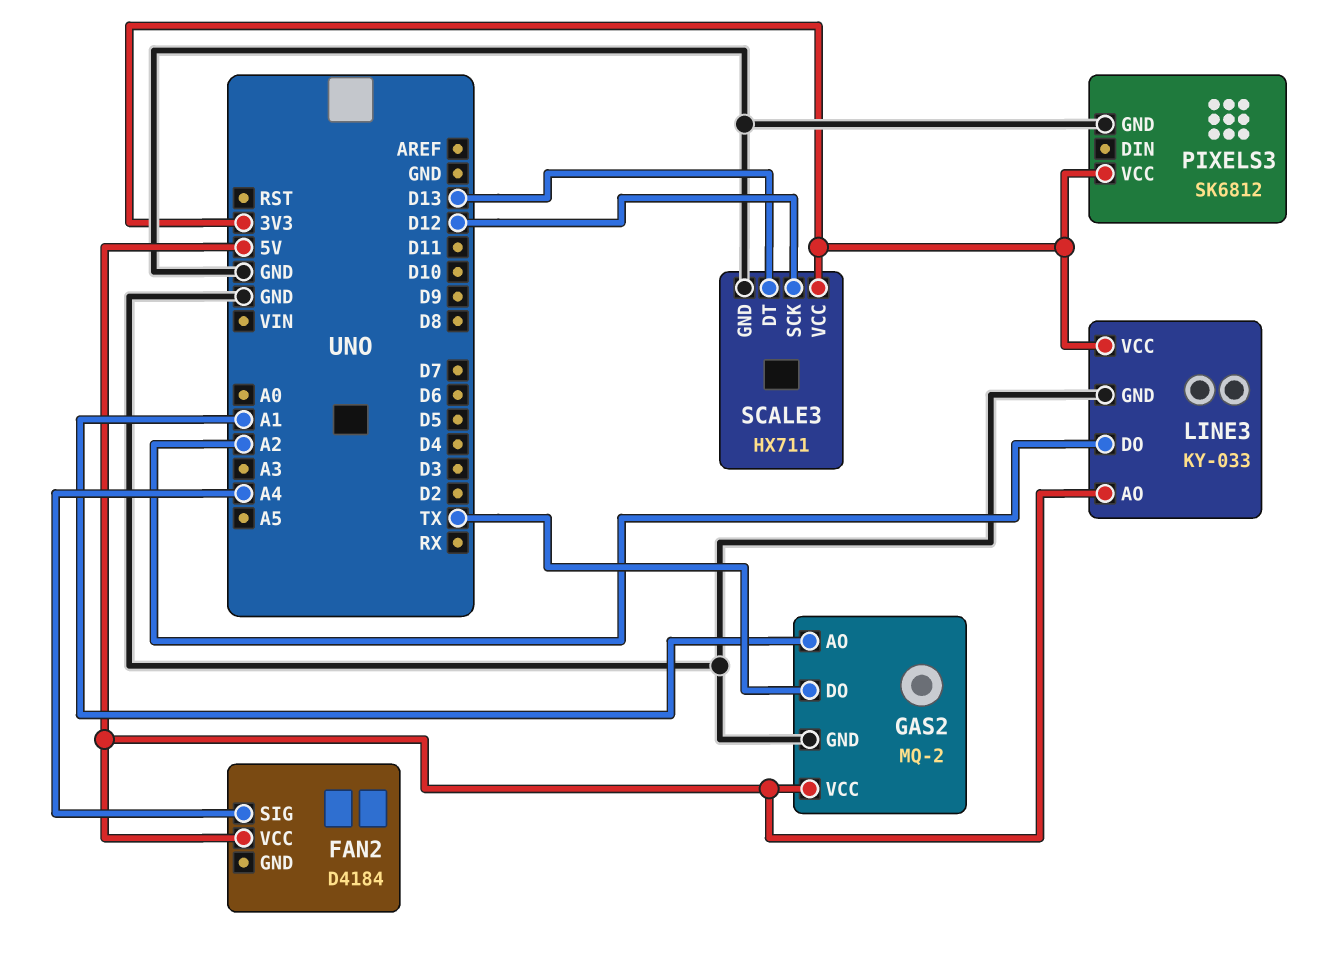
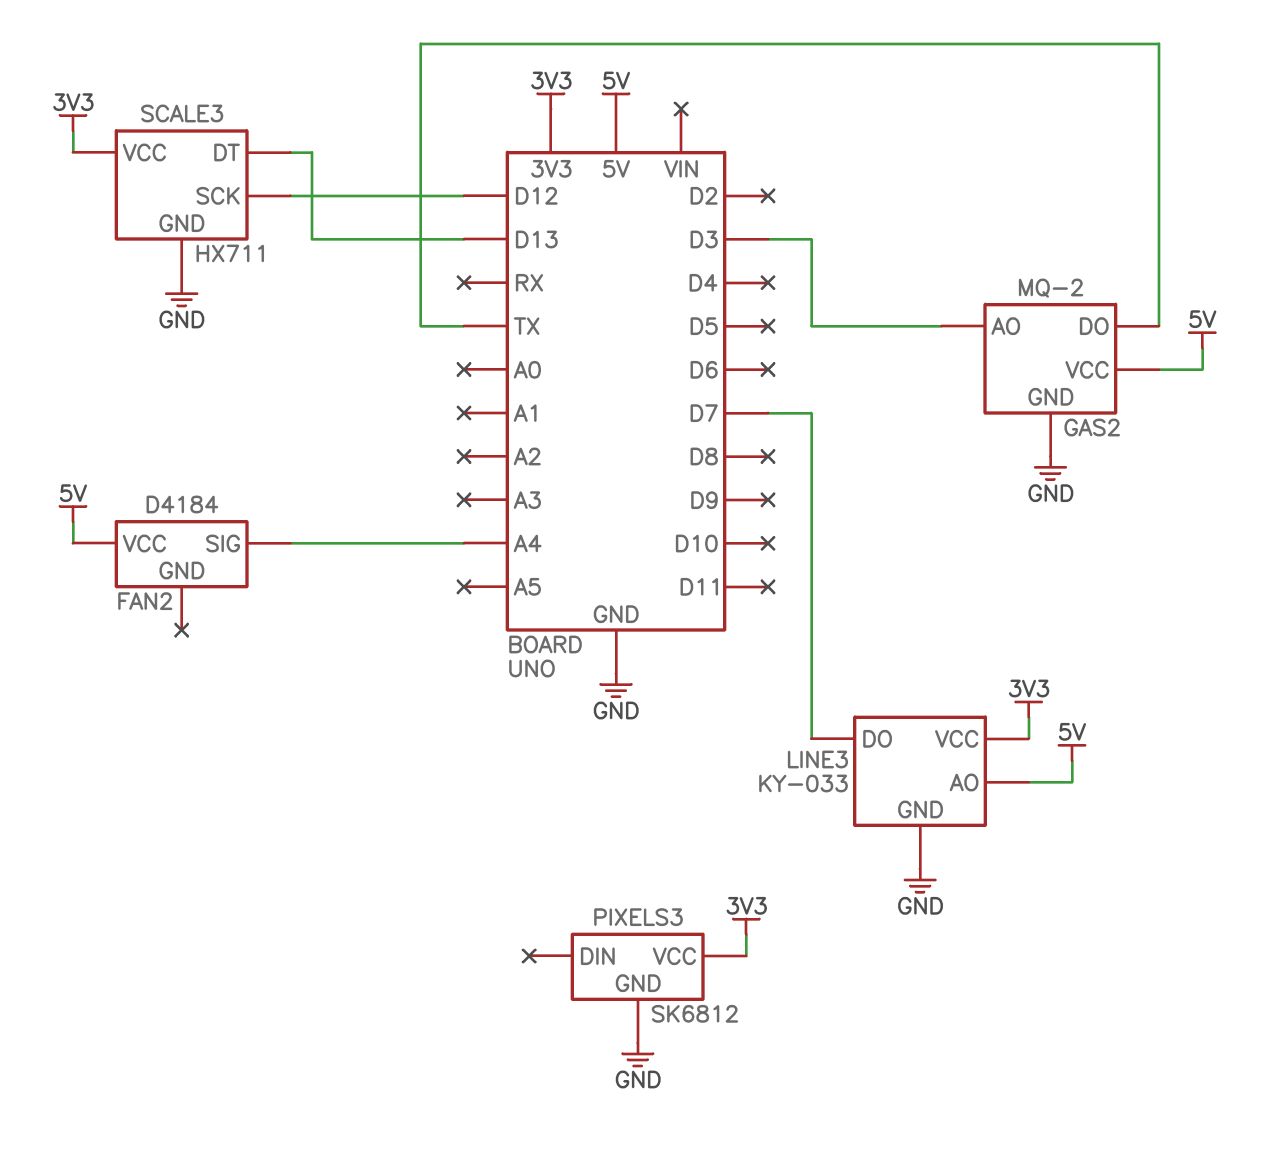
GAS2 pin AO: A1 -> D3
LINE3 pin DO: A2 -> D7

